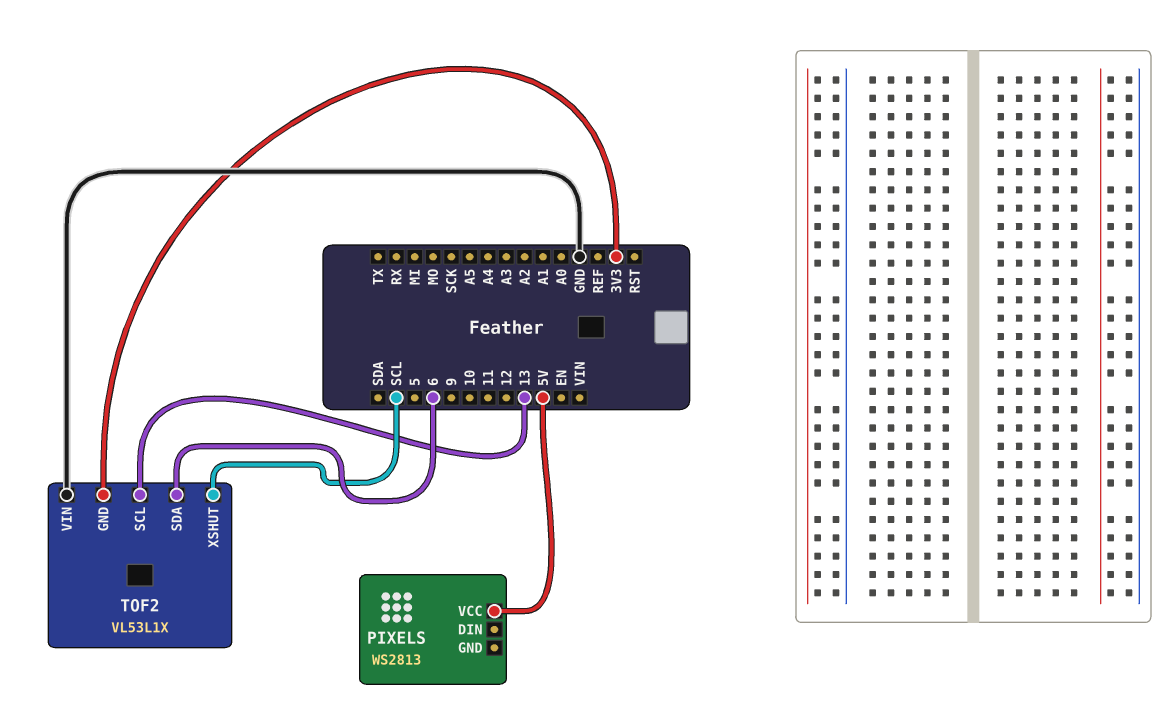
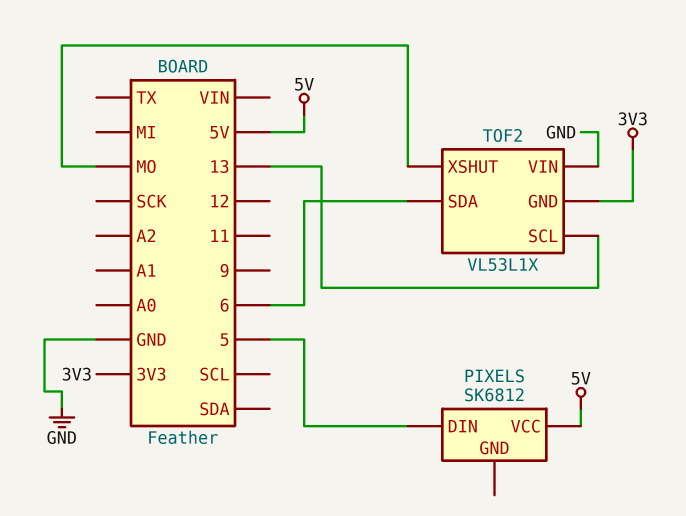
PIXELS: WS2813 -> SK6812
PIXELS pin DIN: none -> 5
TOF2 pin XSHUT: SCL -> MO

